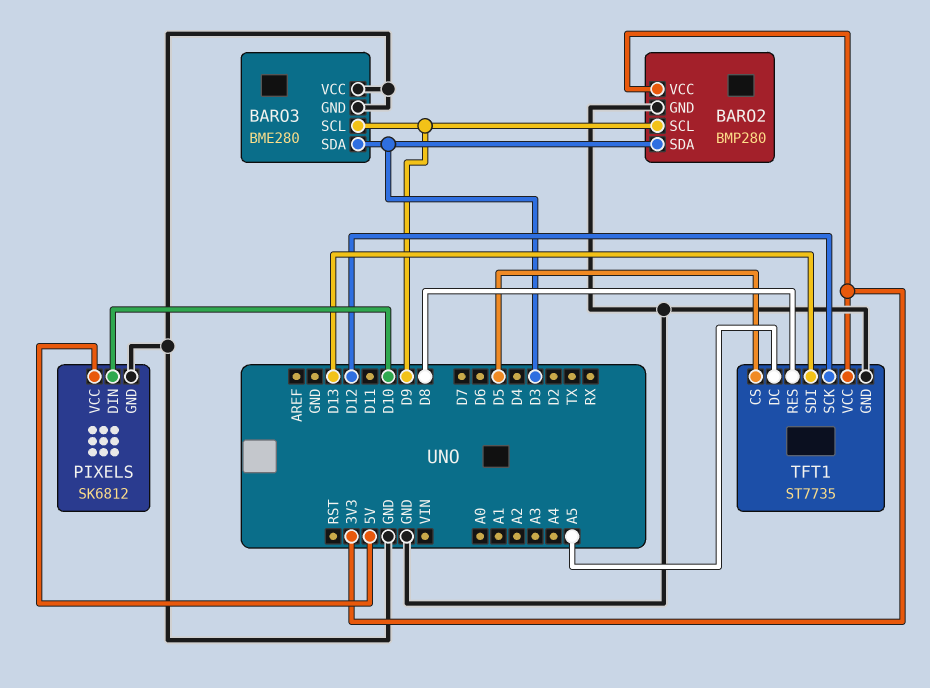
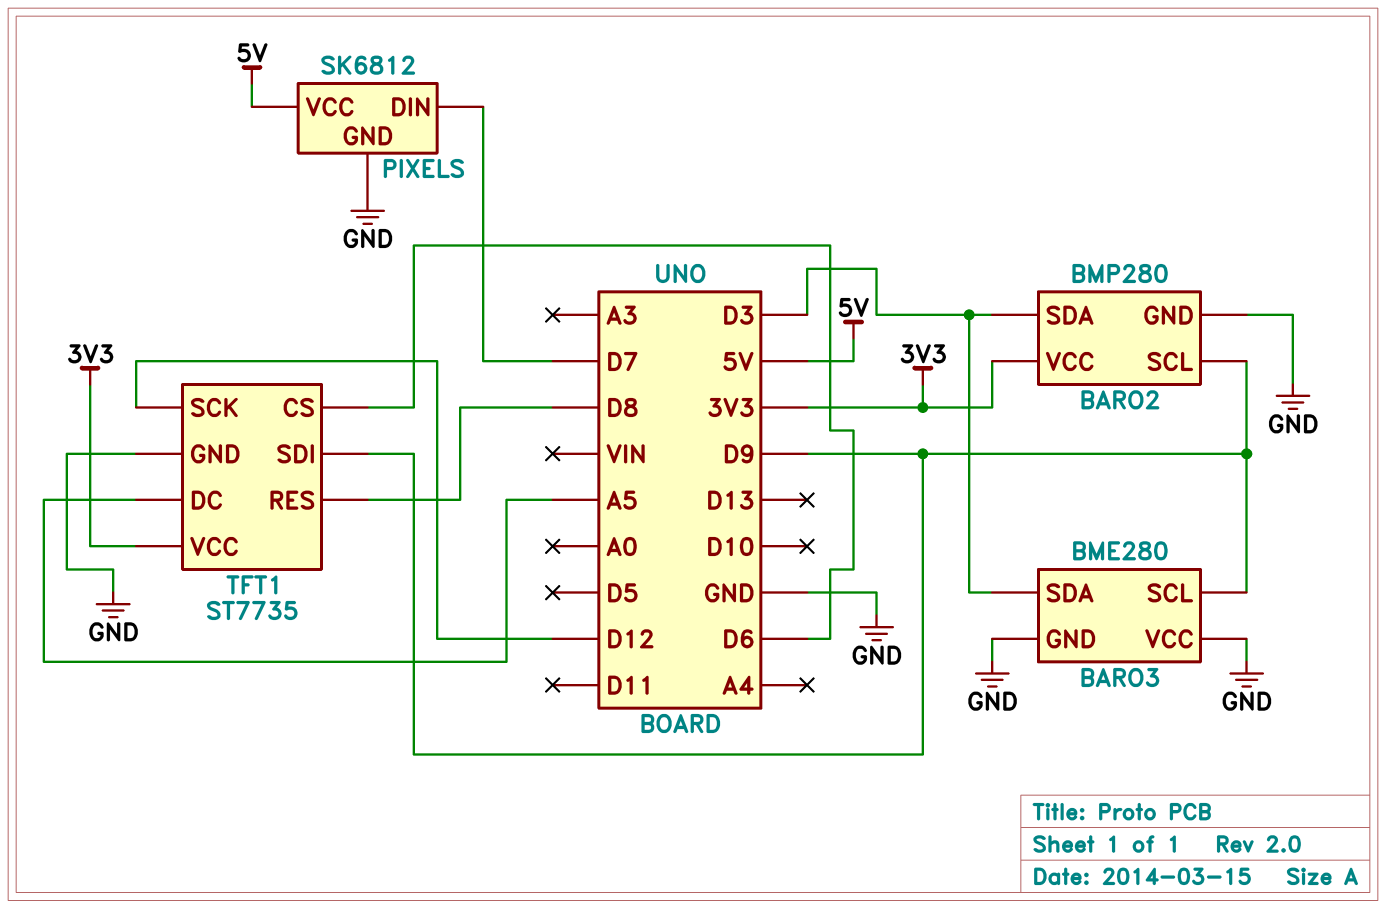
PIXELS pin DIN: D10 -> D7
TFT1 pin CS: D5 -> D6
TFT1 pin SDI: D13 -> D9

